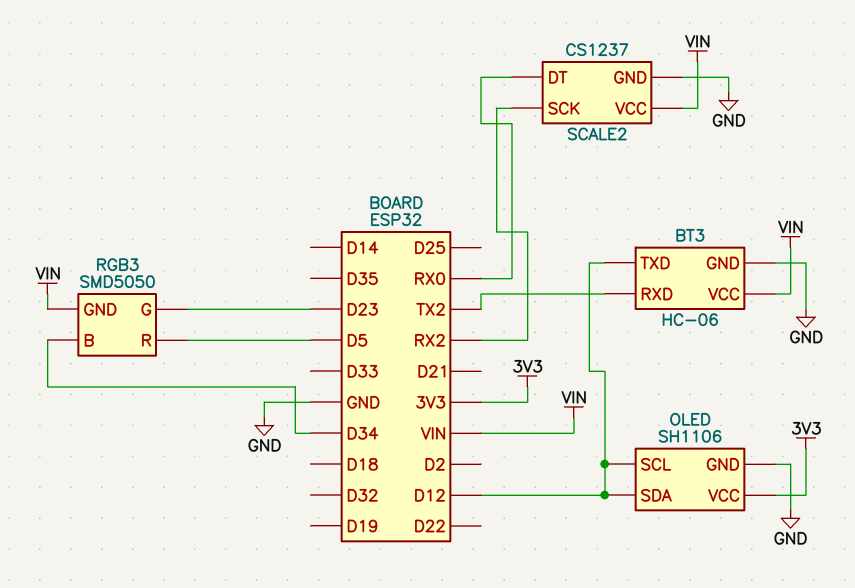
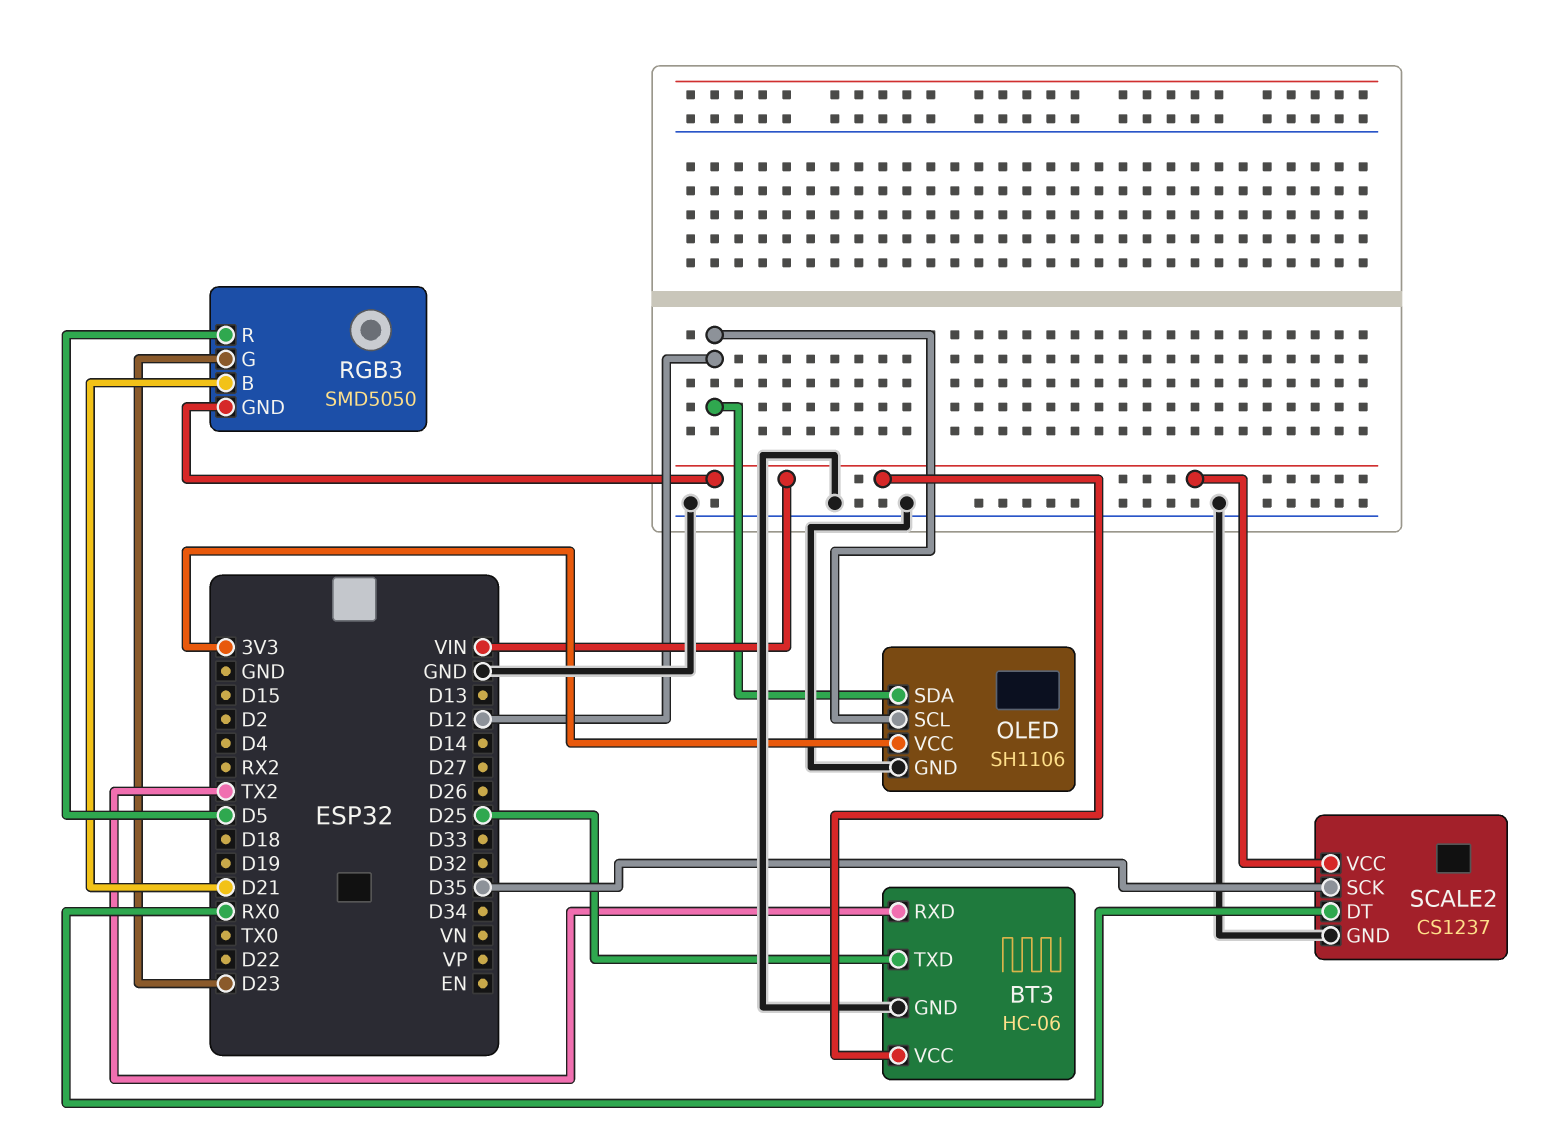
BT3 pin TXD: D12 -> D25
RGB3 pin B: D34 -> D21
SCALE2 pin SCK: RX2 -> D35

